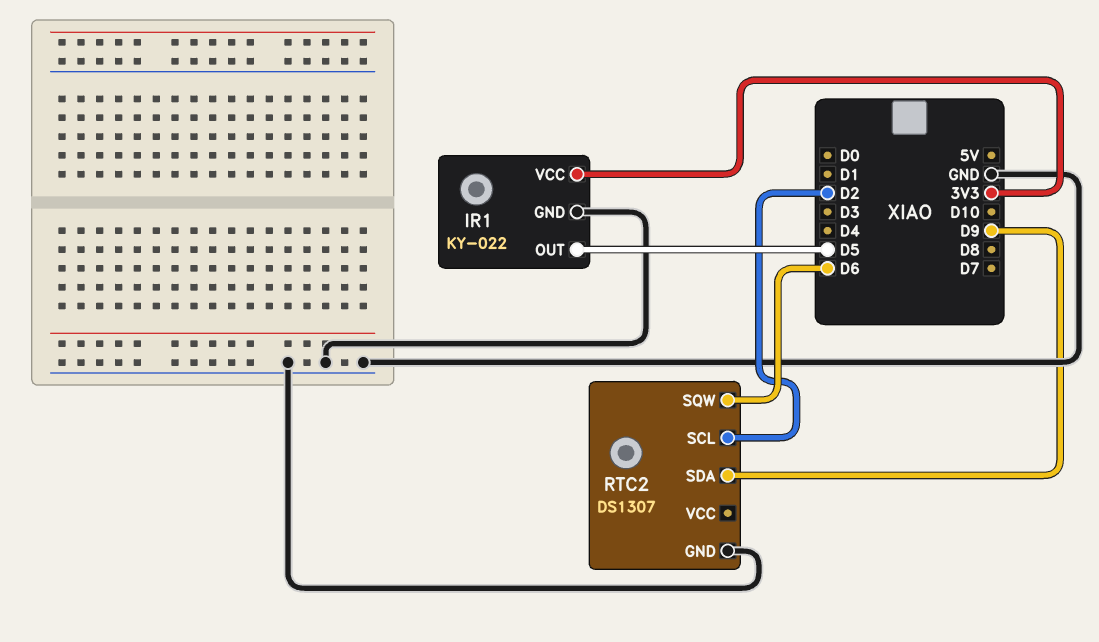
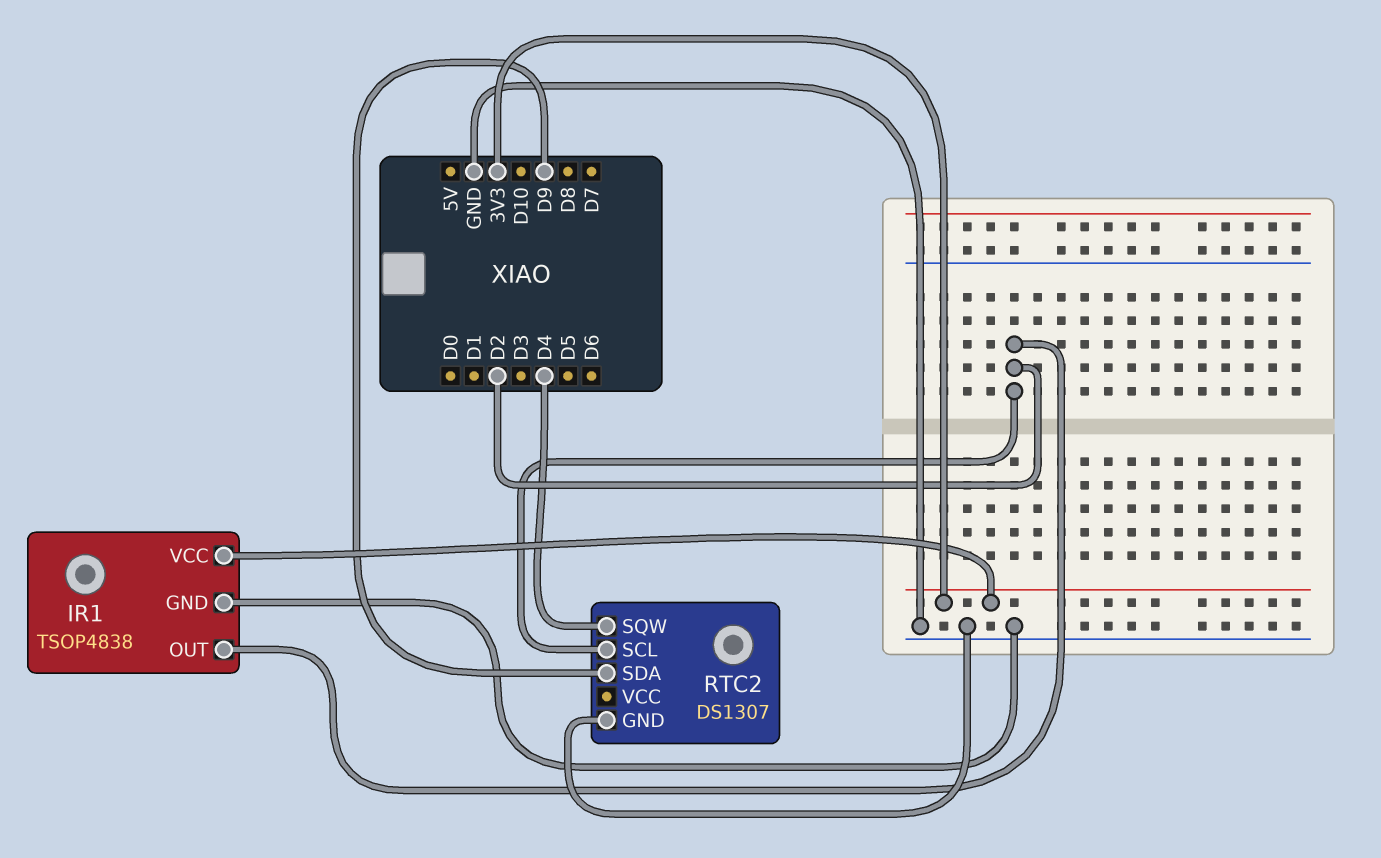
IR1: KY-022 -> TSOP4838
IR1 pin OUT: D5 -> D2
RTC2 pin SQW: D6 -> D4

